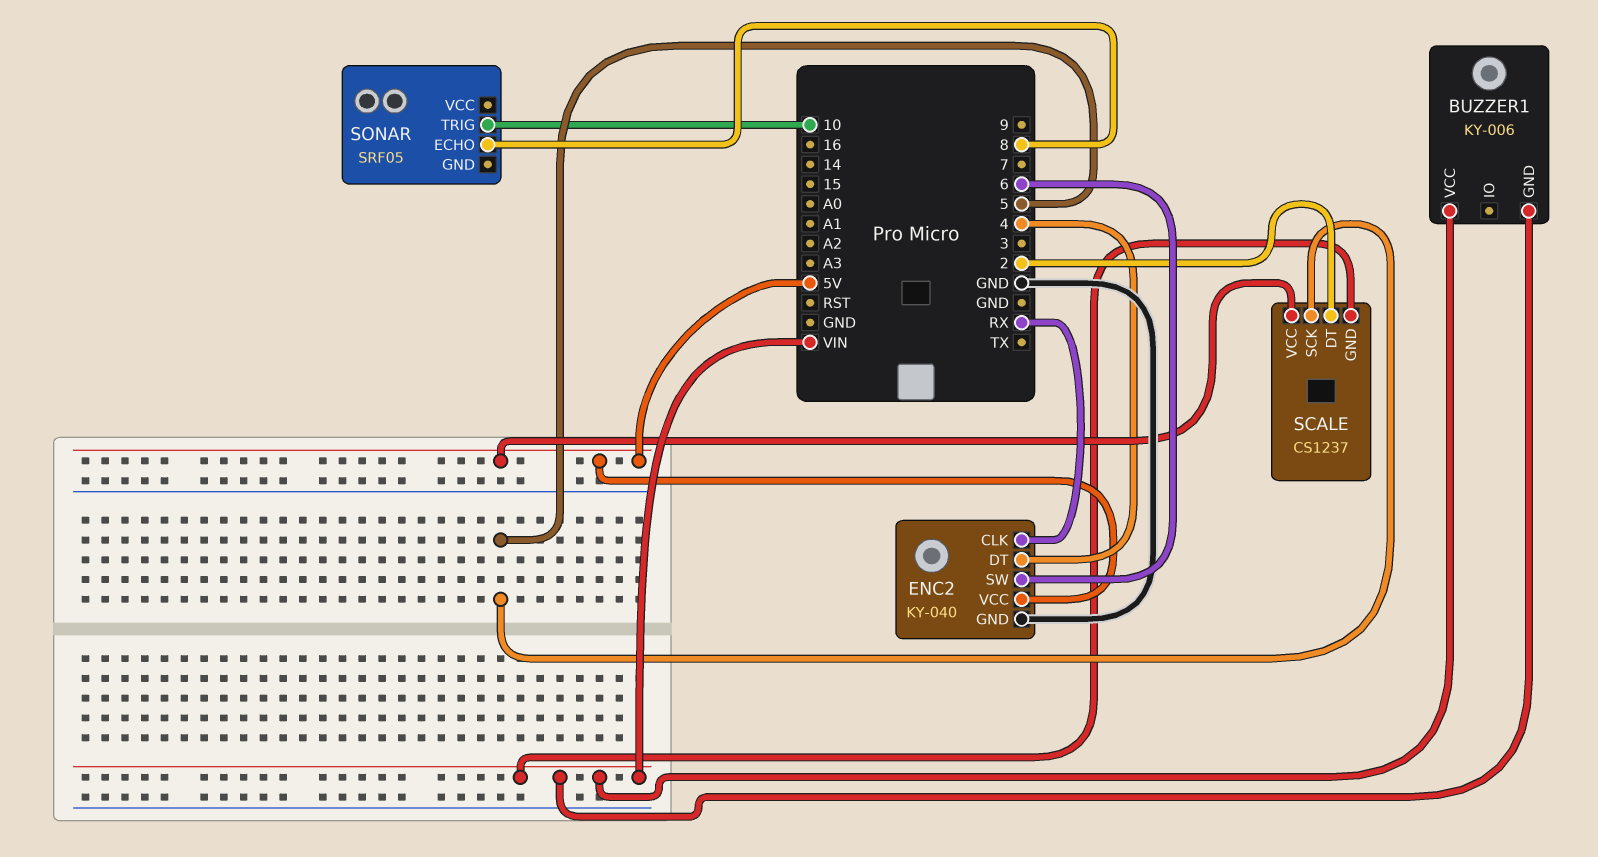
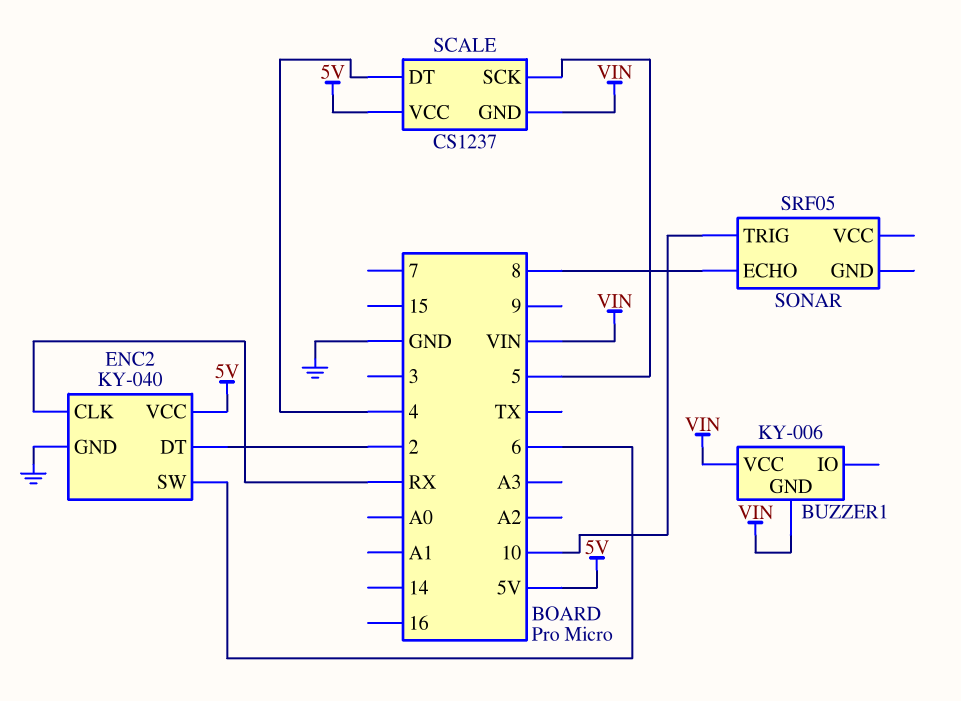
ENC2 pin DT: 4 -> 2
SCALE pin DT: 2 -> 4

